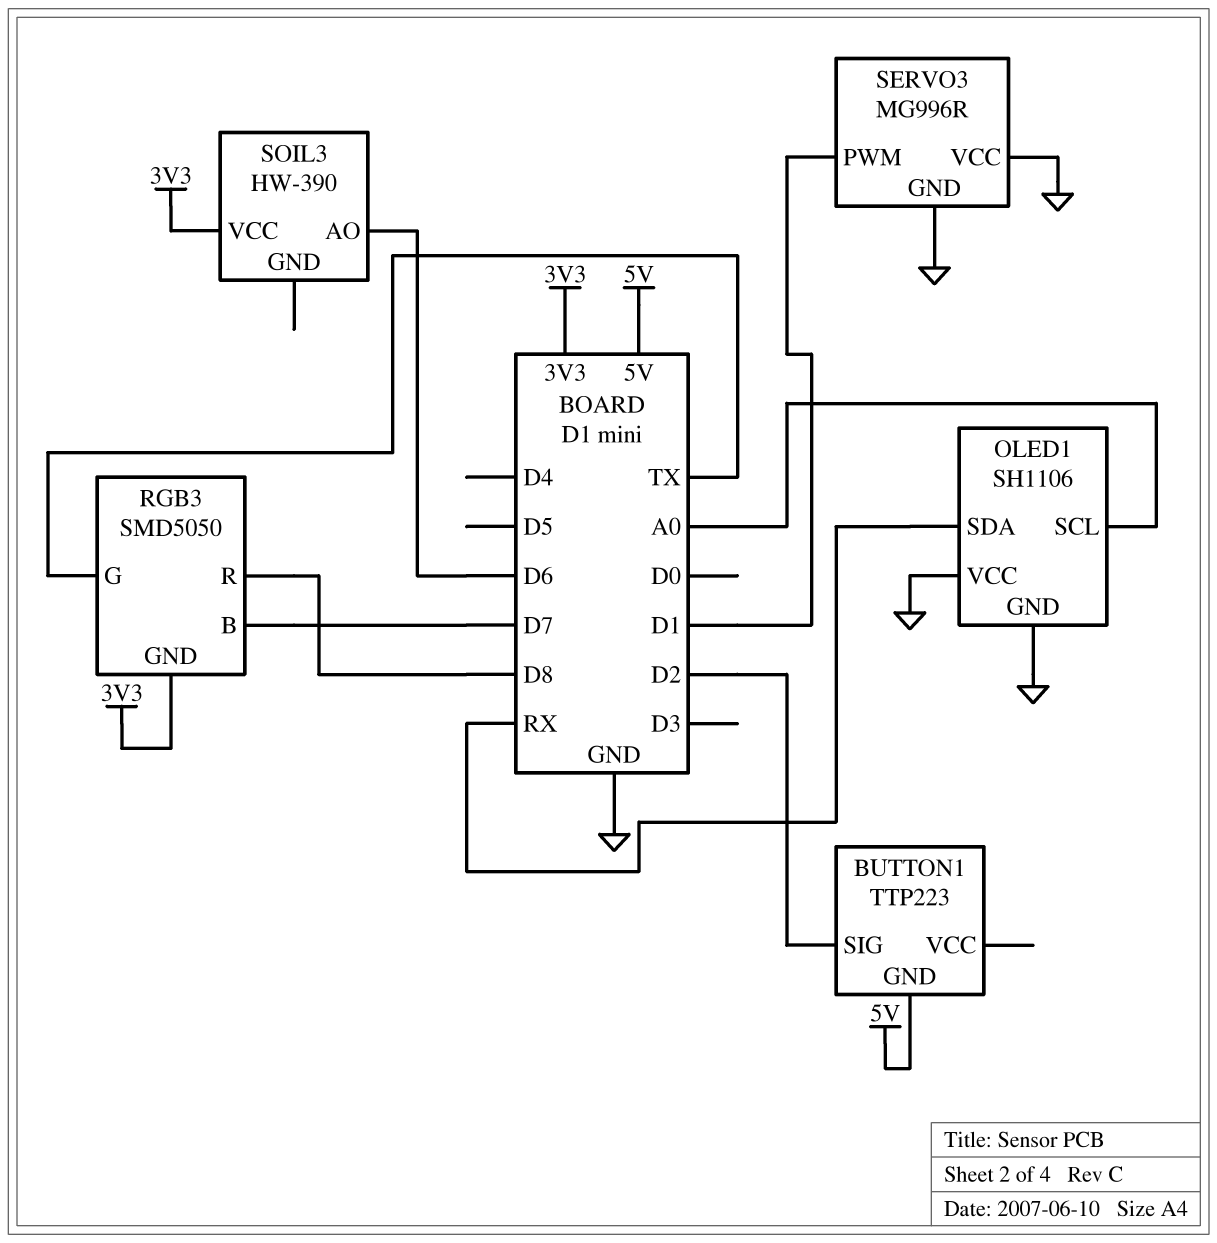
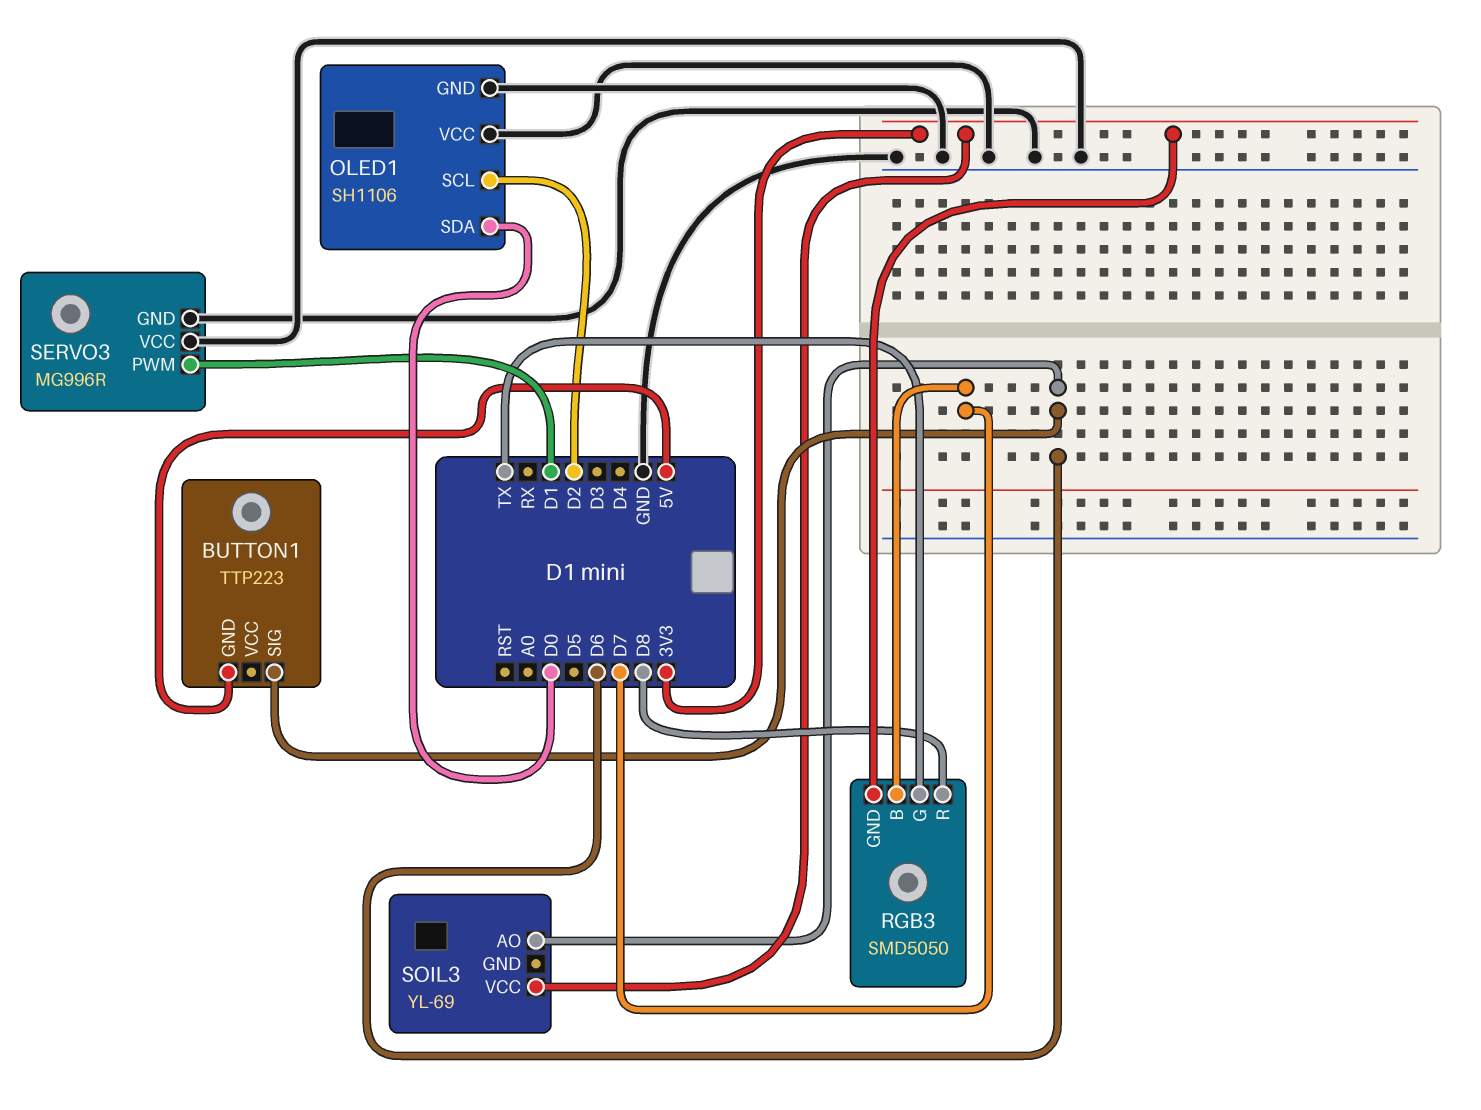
BUTTON1 pin SIG: D2 -> D6
OLED1 pin SCL: A0 -> D2
OLED1 pin SDA: RX -> D0
SOIL3: HW-390 -> YL-69

